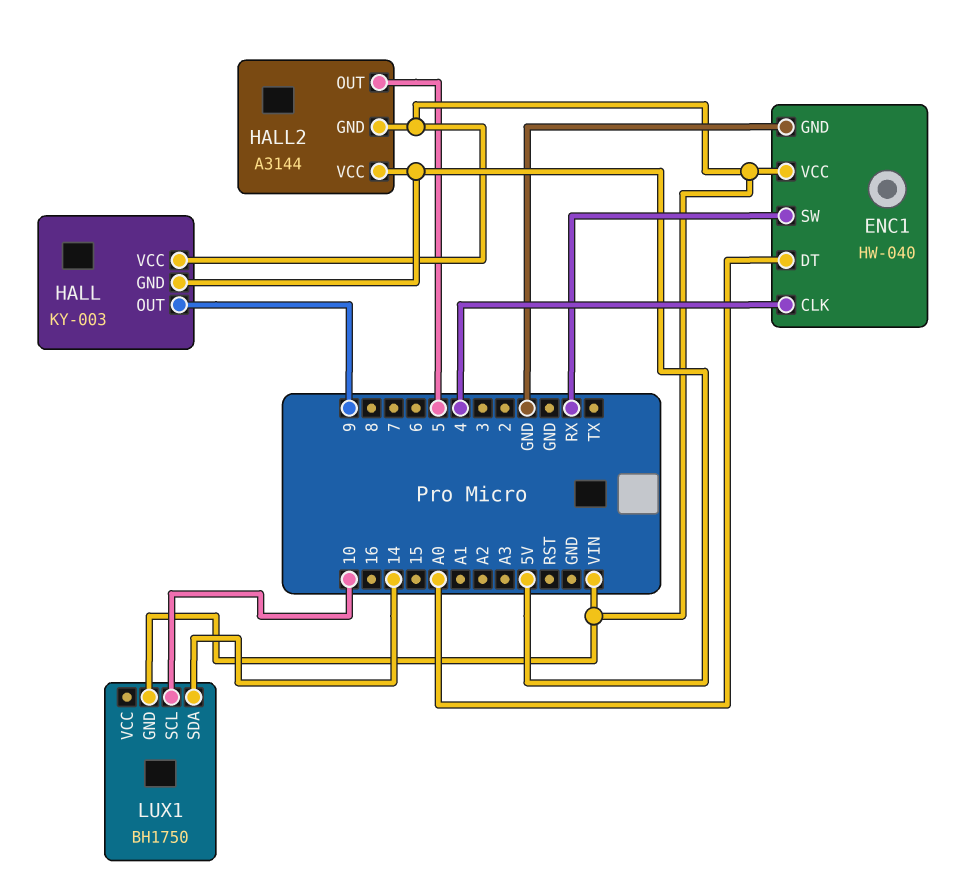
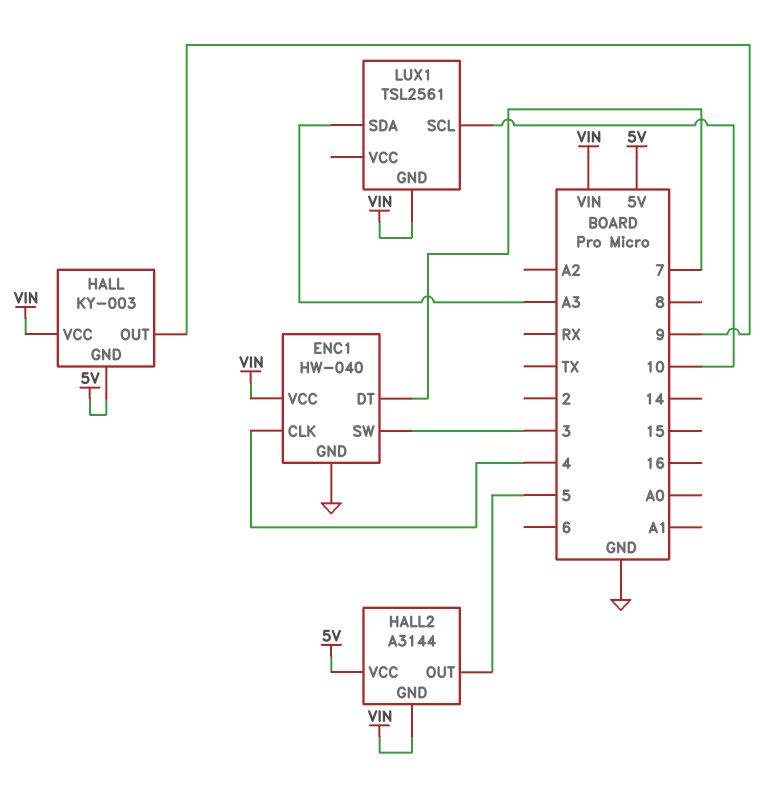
ENC1 pin DT: A0 -> 7
ENC1 pin SW: RX -> 3
LUX1: BH1750 -> TSL2561
LUX1 pin SDA: 14 -> A3

